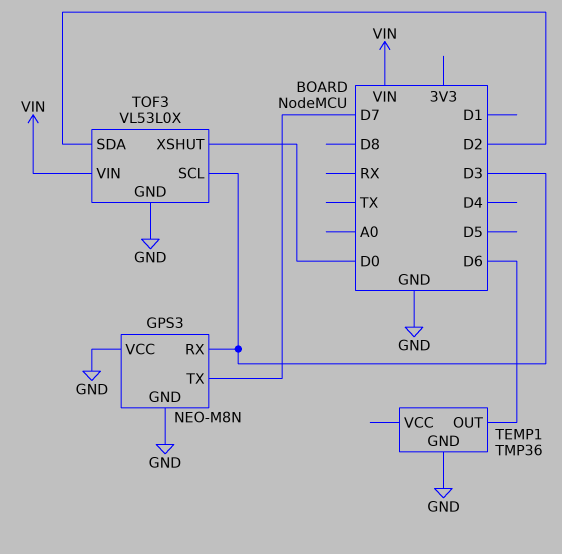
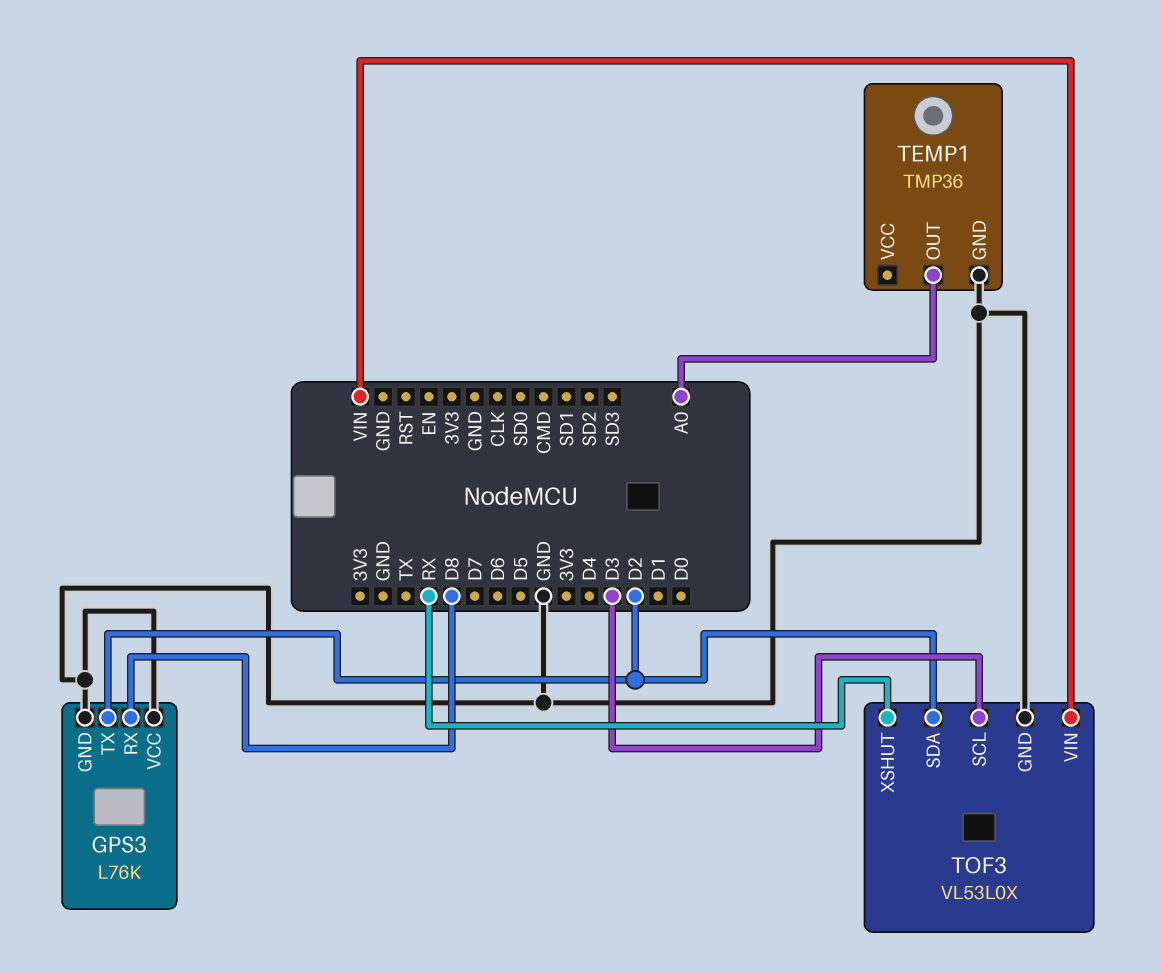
GPS3: NEO-M8N -> L76K
GPS3 pin RX: D3 -> D8
GPS3 pin TX: D7 -> D2
TEMP1 pin OUT: D6 -> A0
TOF3 pin XSHUT: D0 -> RX

